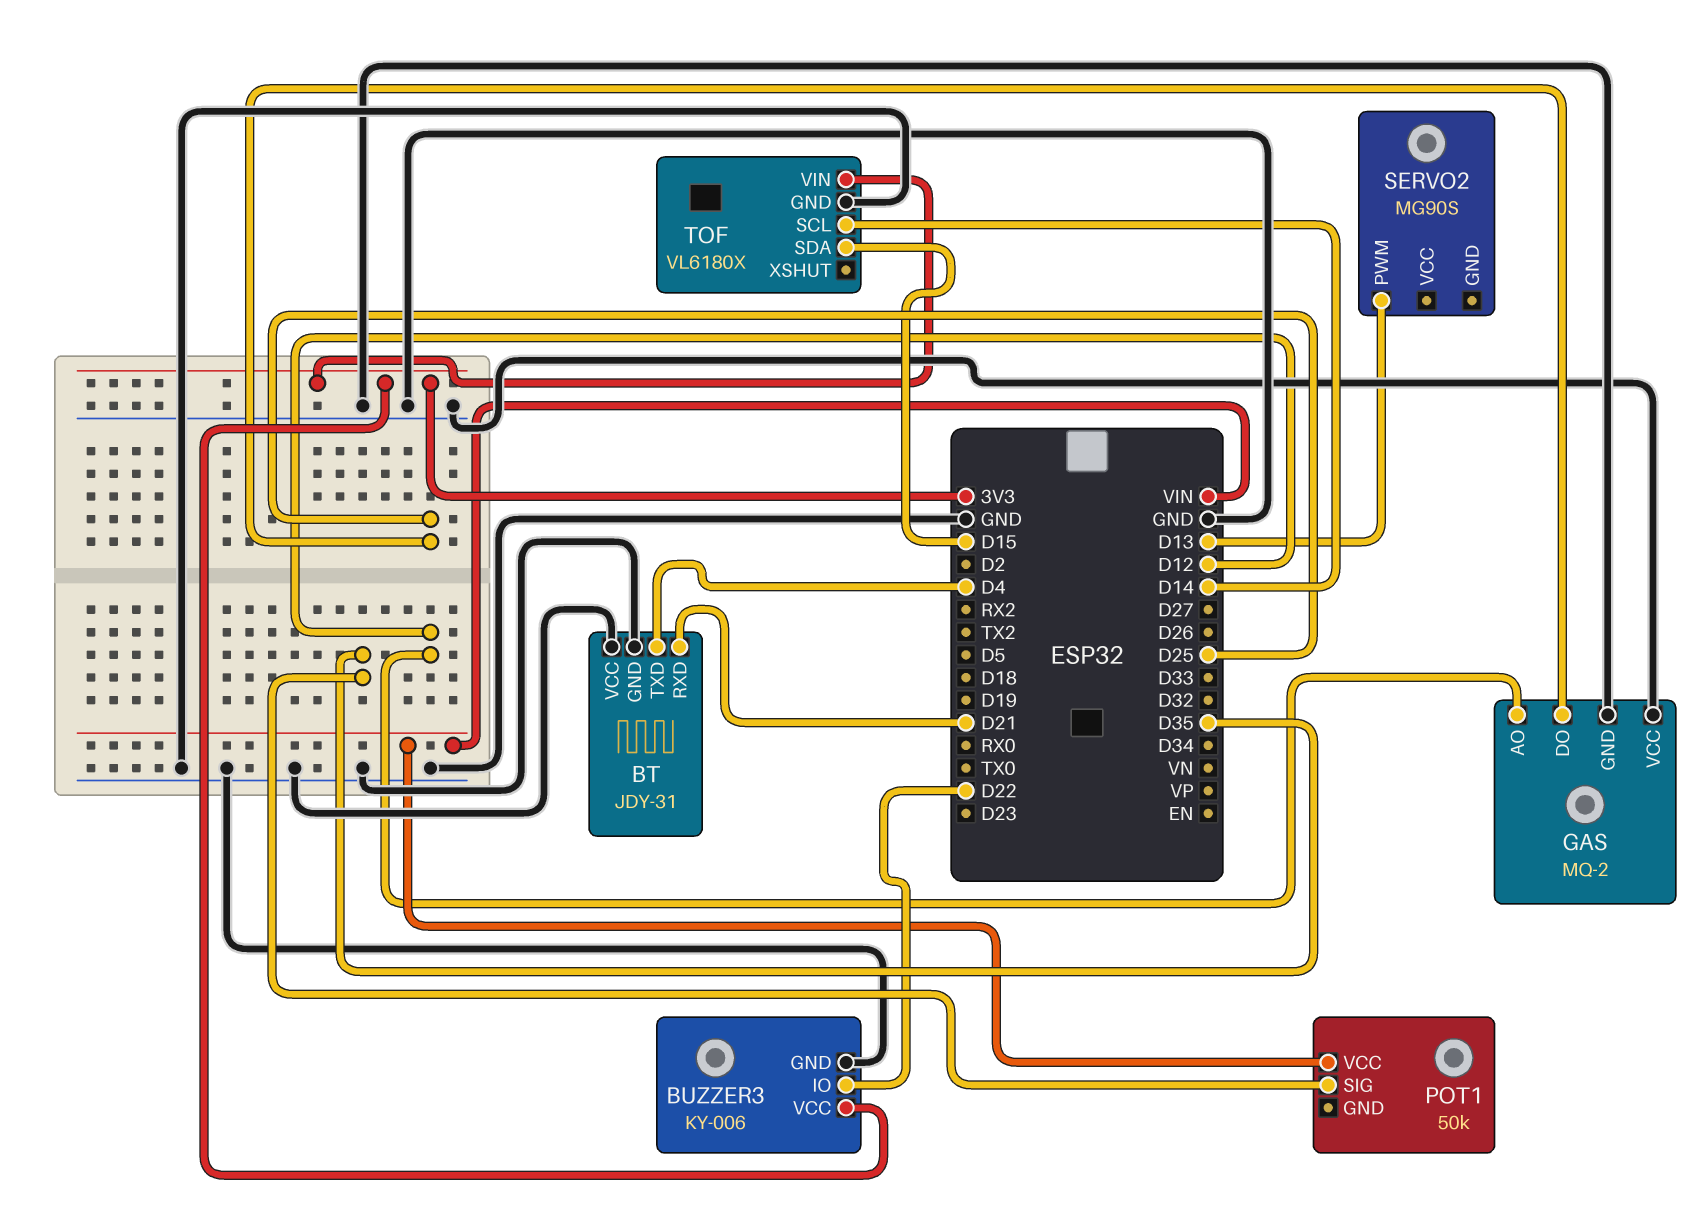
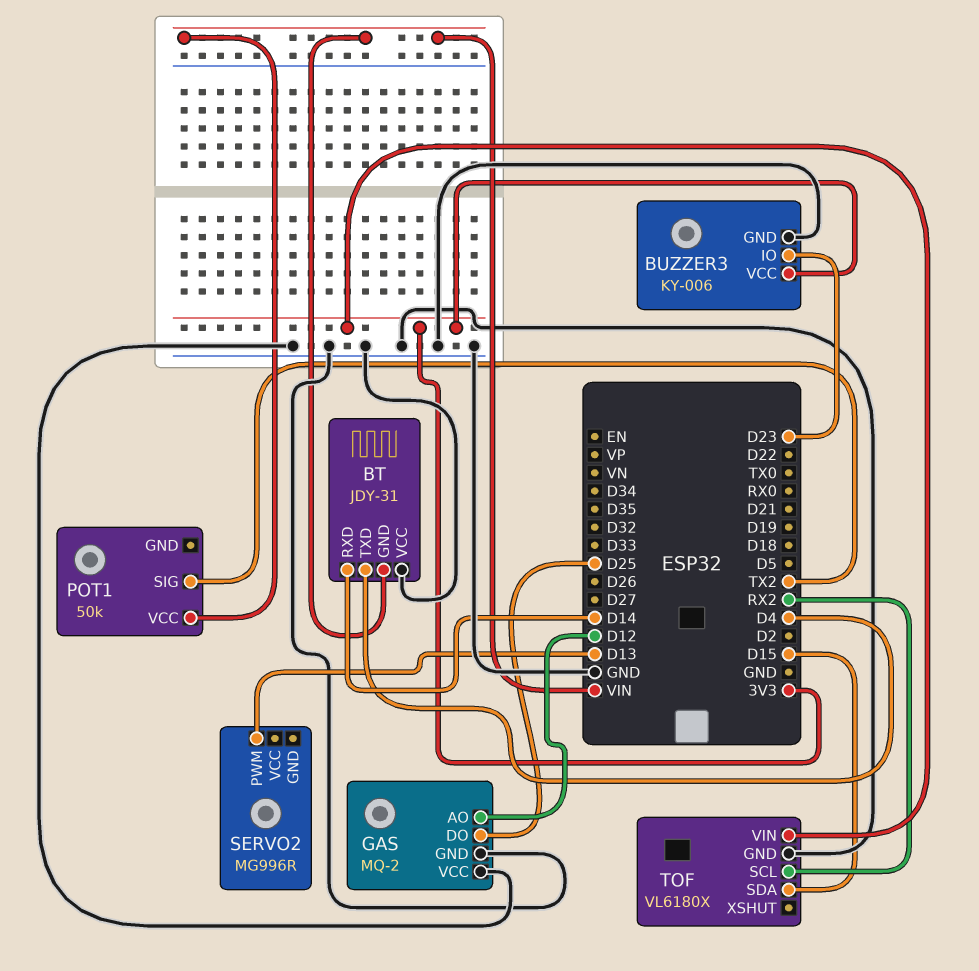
BT pin GND: GND -> VIN
BT pin RXD: D21 -> D14
BUZZER3 pin IO: D22 -> D23
POT1 pin SIG: D35 -> TX2
SERVO2: MG90S -> MG996R
TOF pin SCL: D14 -> RX2

